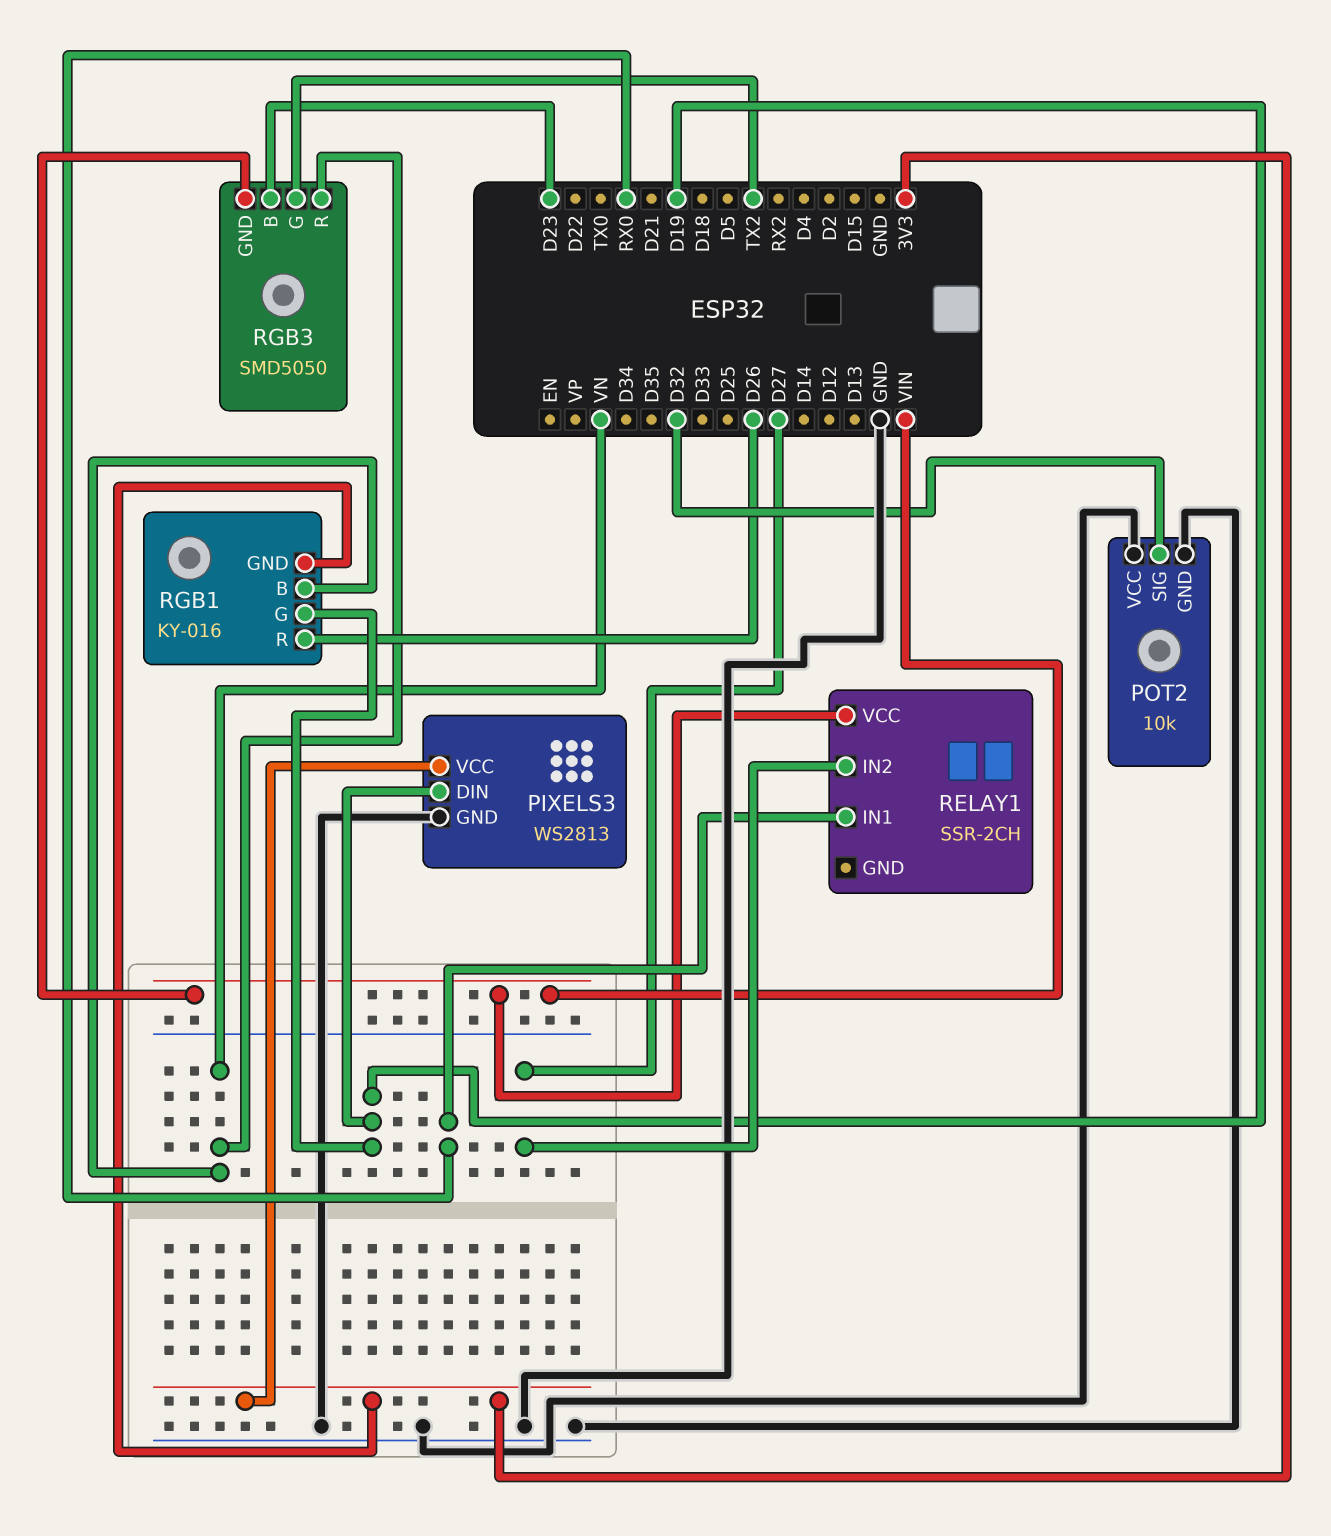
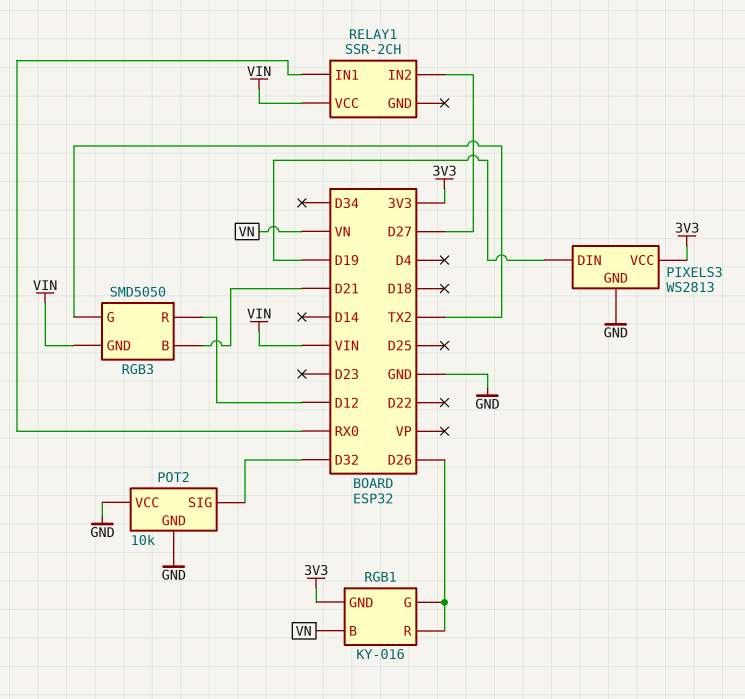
RGB1 pin G: D19 -> D26
RGB3 pin B: D23 -> D21
RGB3 pin R: VN -> D12

